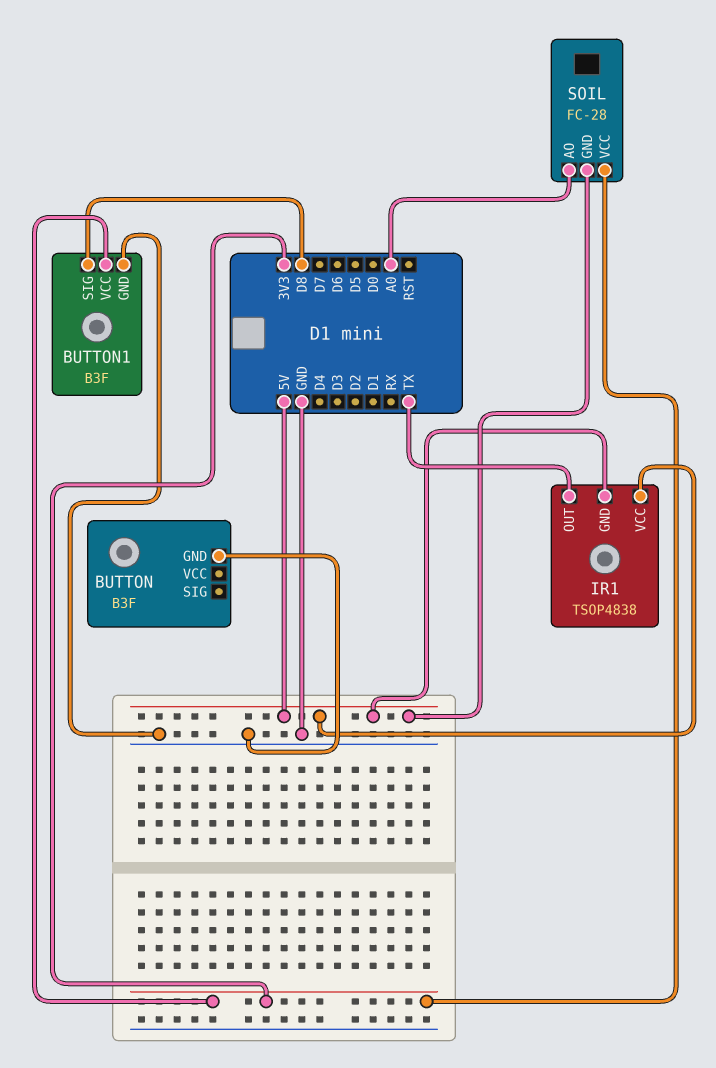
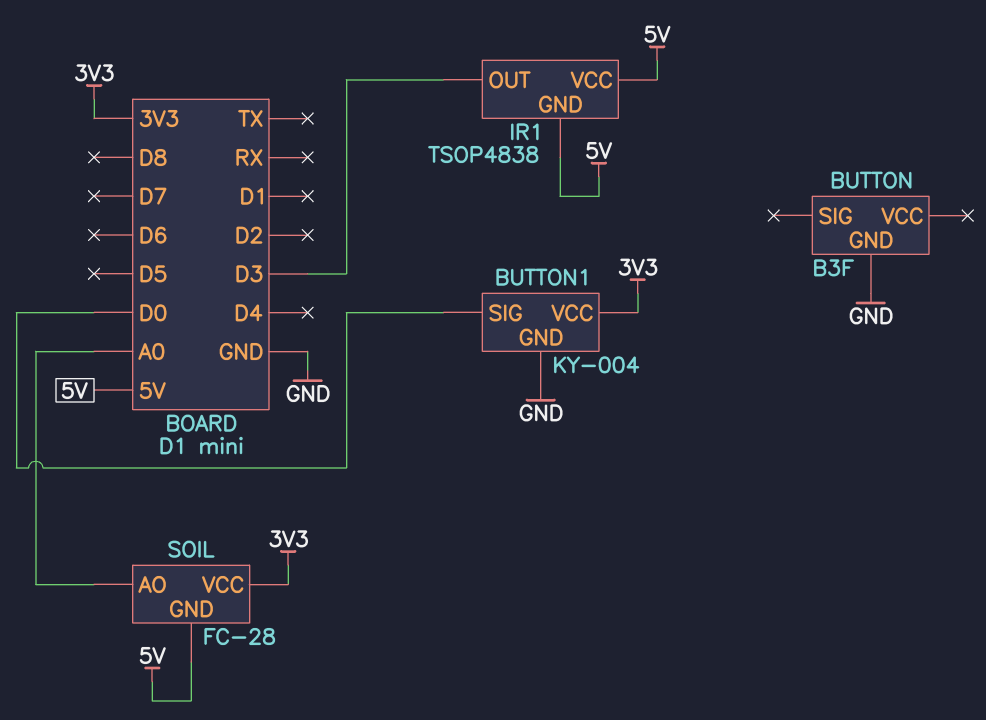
BUTTON1: B3F -> KY-004
BUTTON1 pin SIG: D8 -> D0
IR1 pin OUT: TX -> D3

